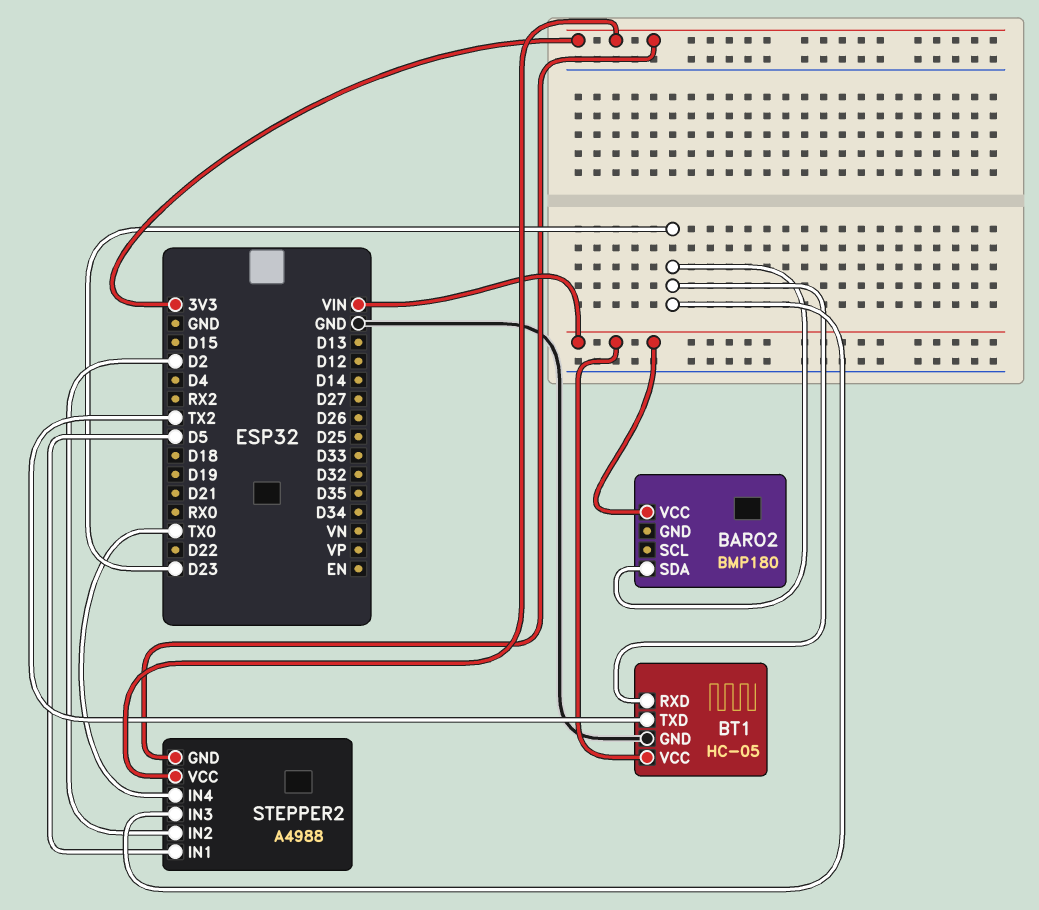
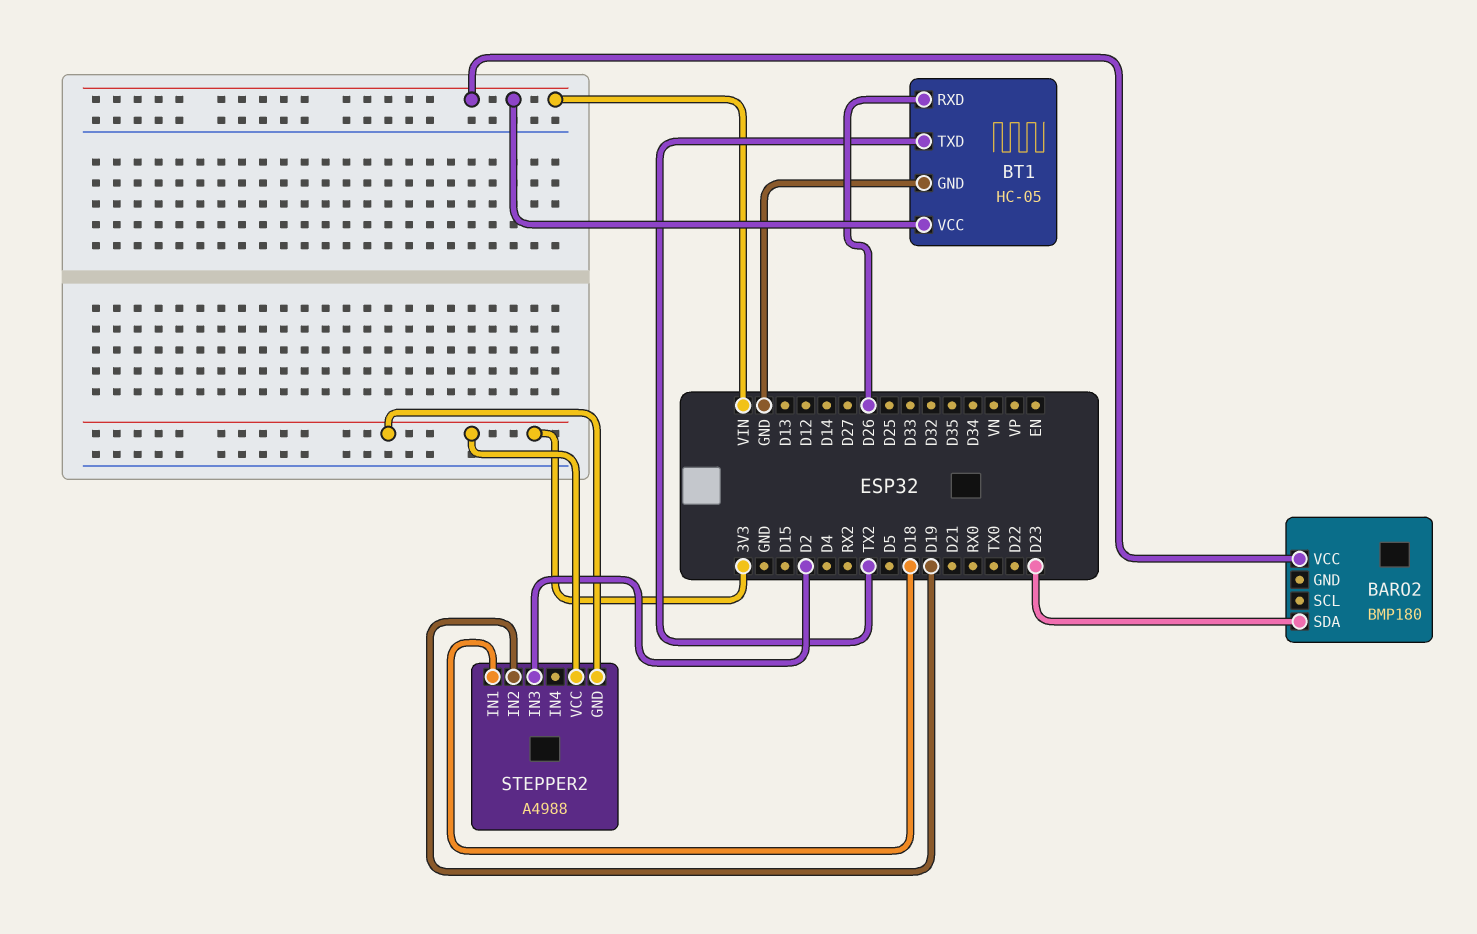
BT1 pin RXD: D23 -> D26
STEPPER2 pin IN1: D5 -> D18
STEPPER2 pin IN2: D2 -> D19
STEPPER2 pin IN3: D23 -> D2
STEPPER2 pin IN4: TX0 -> none

